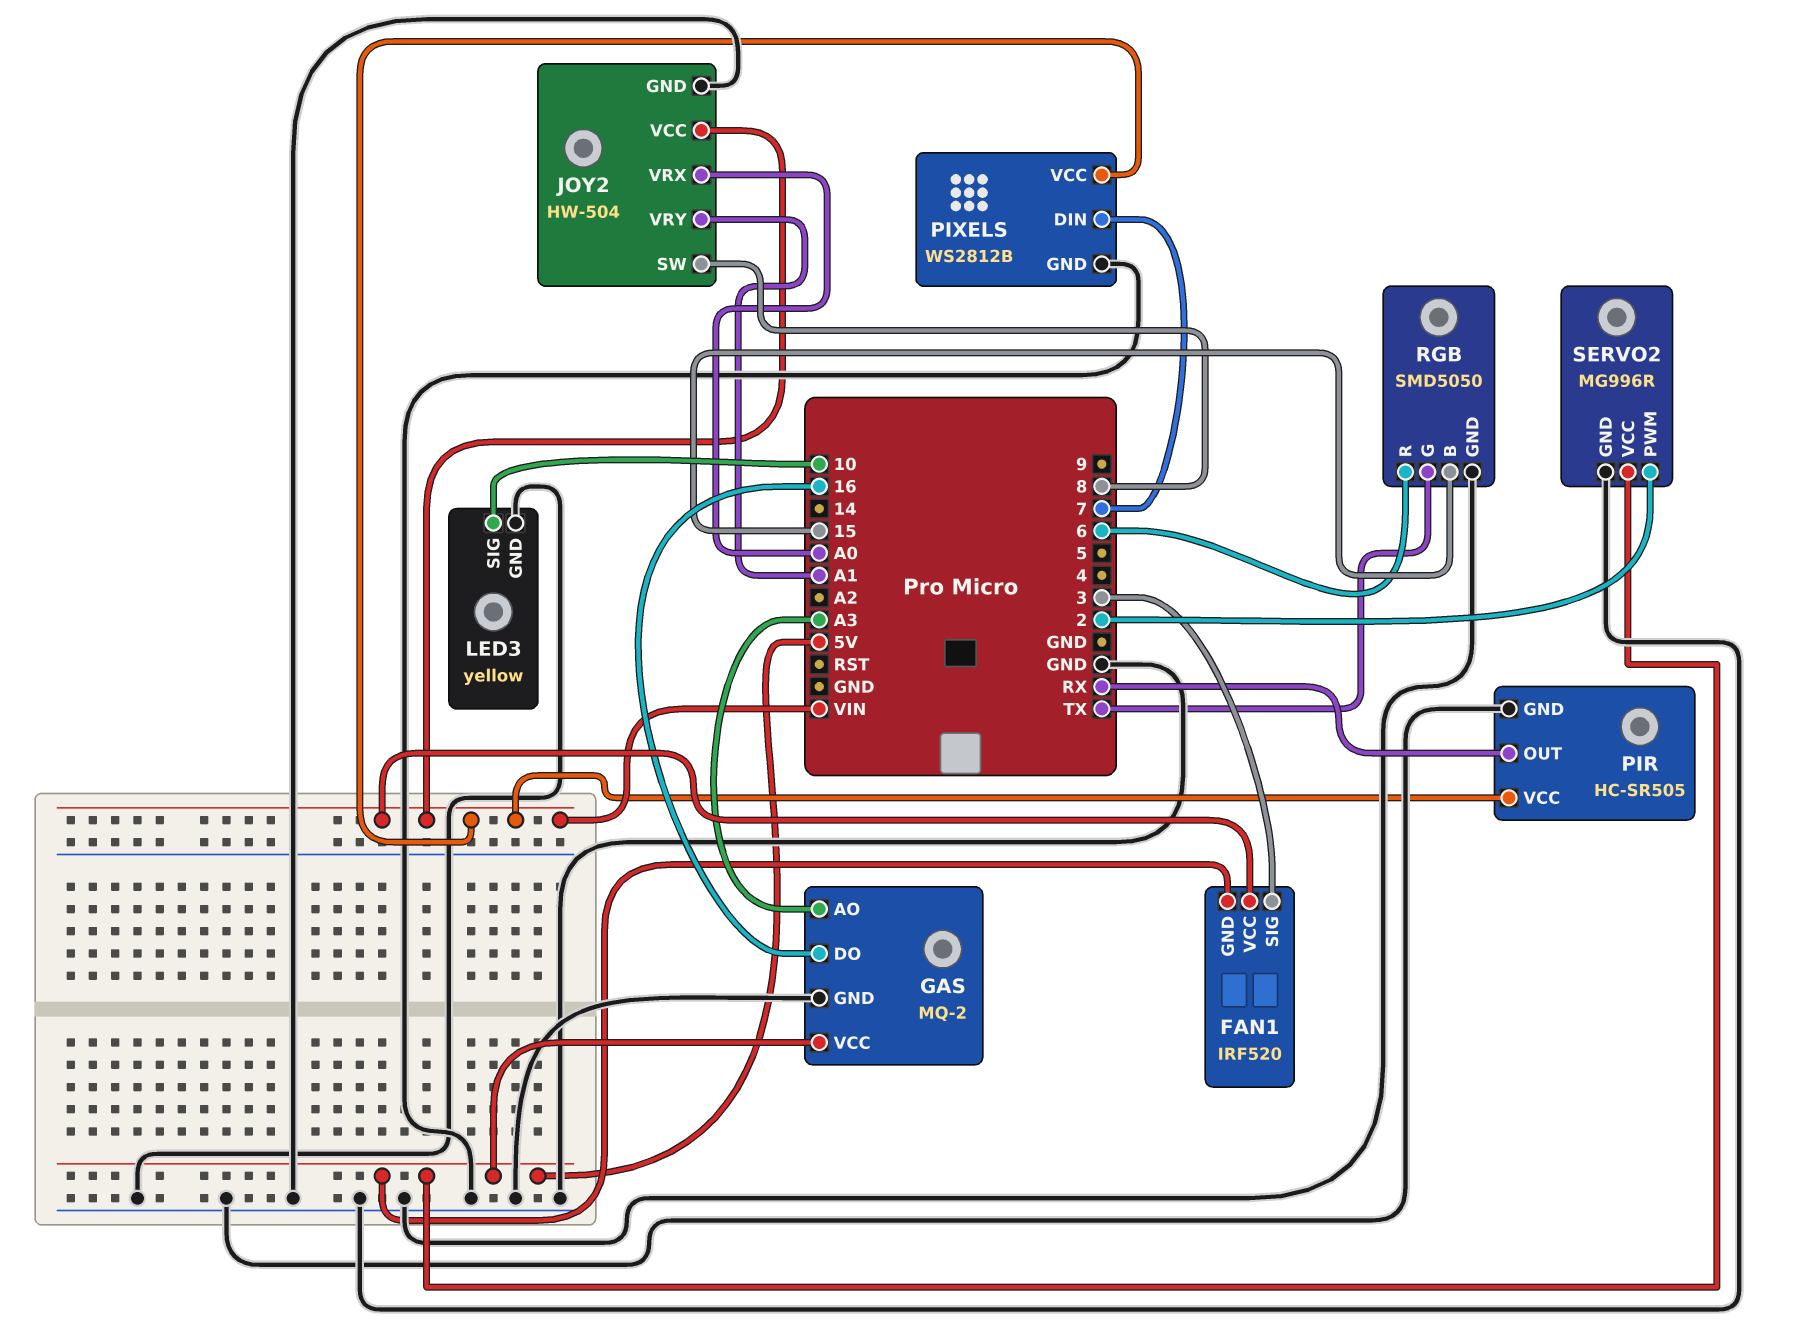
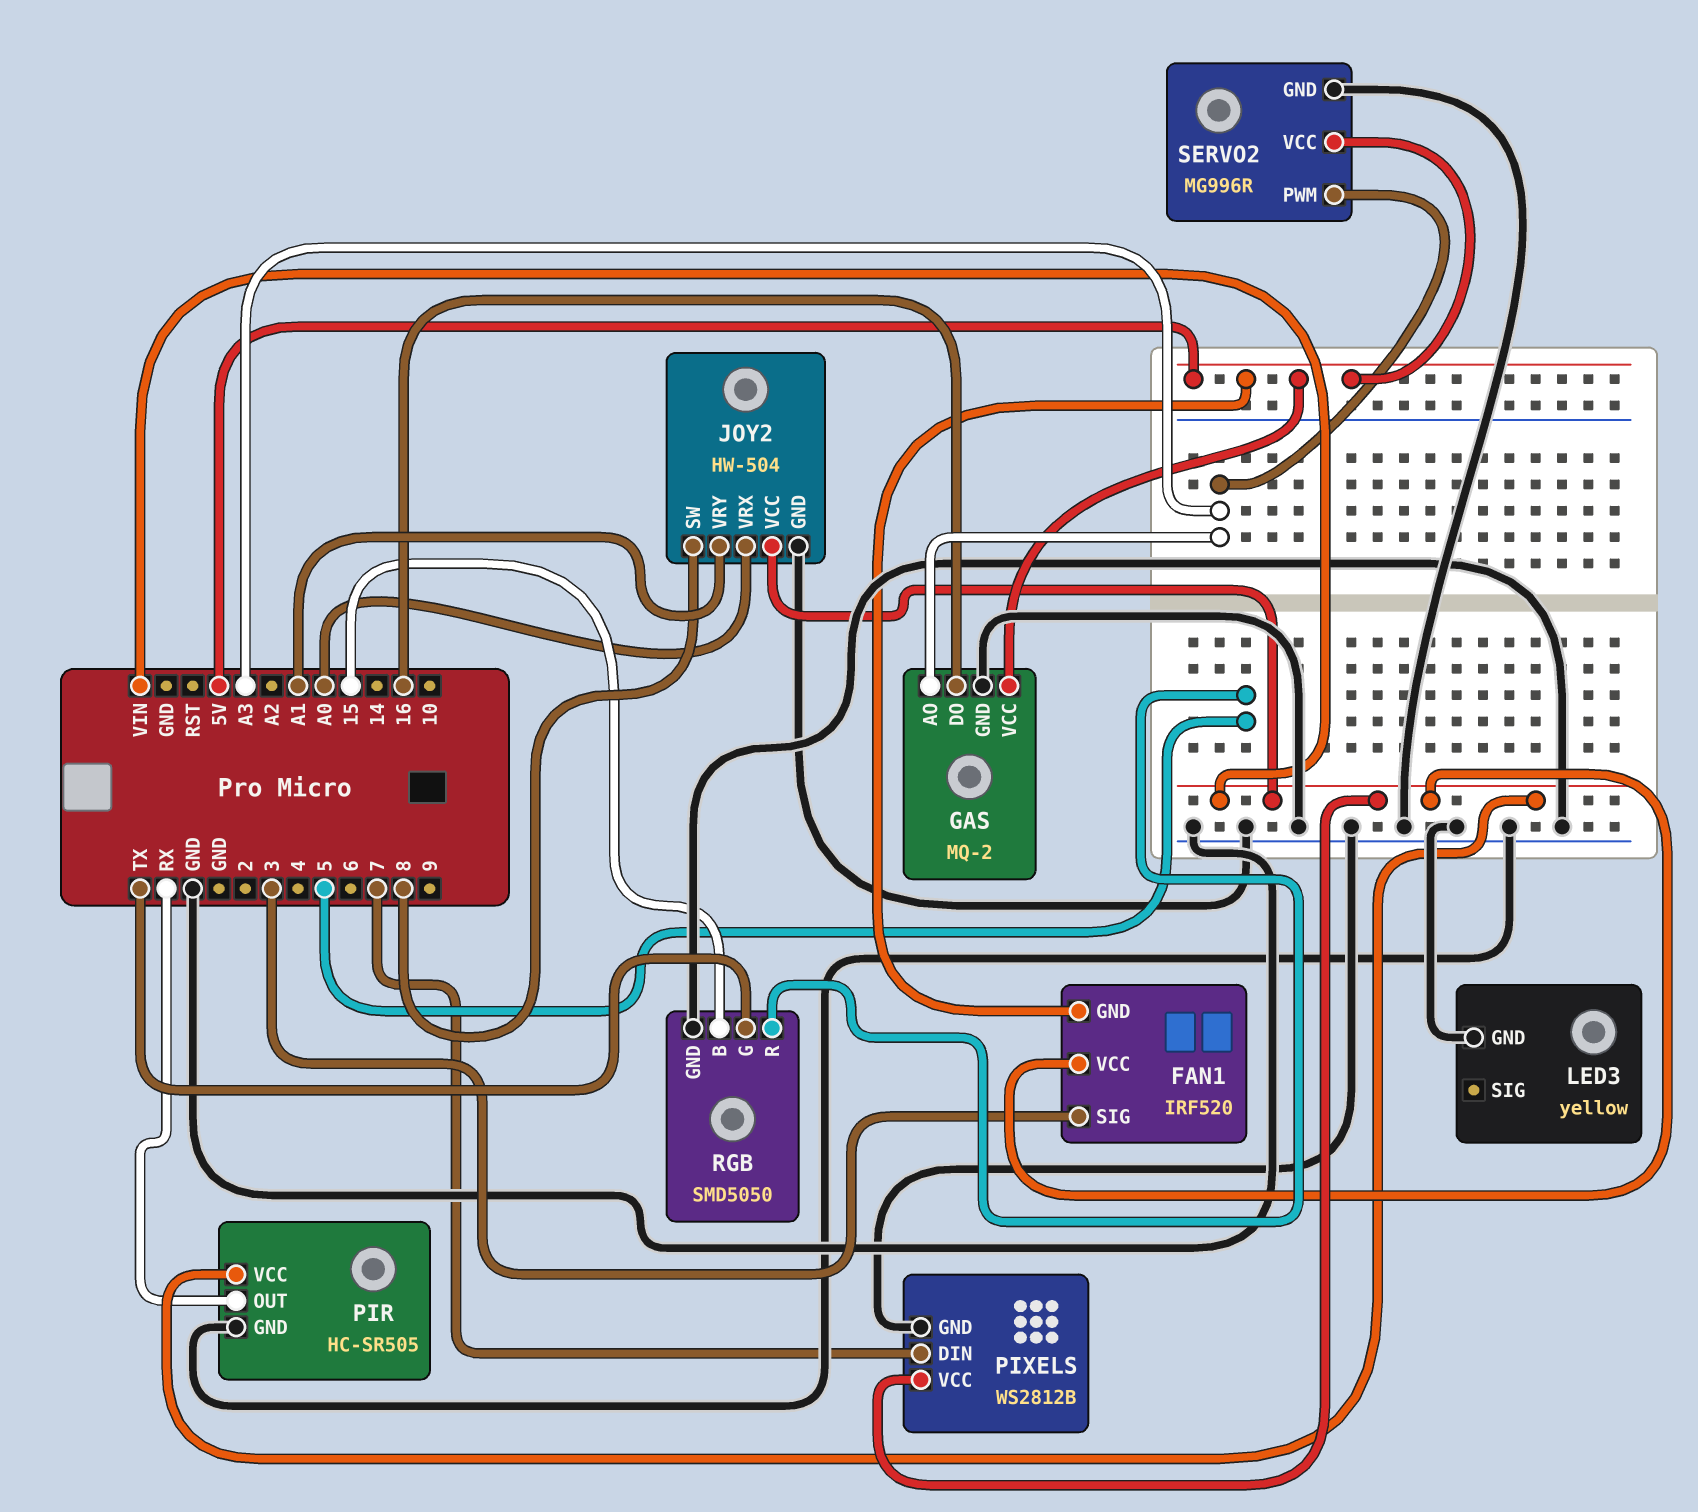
LED3 pin SIG: 10 -> none
RGB pin R: 6 -> 5
SERVO2 pin PWM: 2 -> A3

